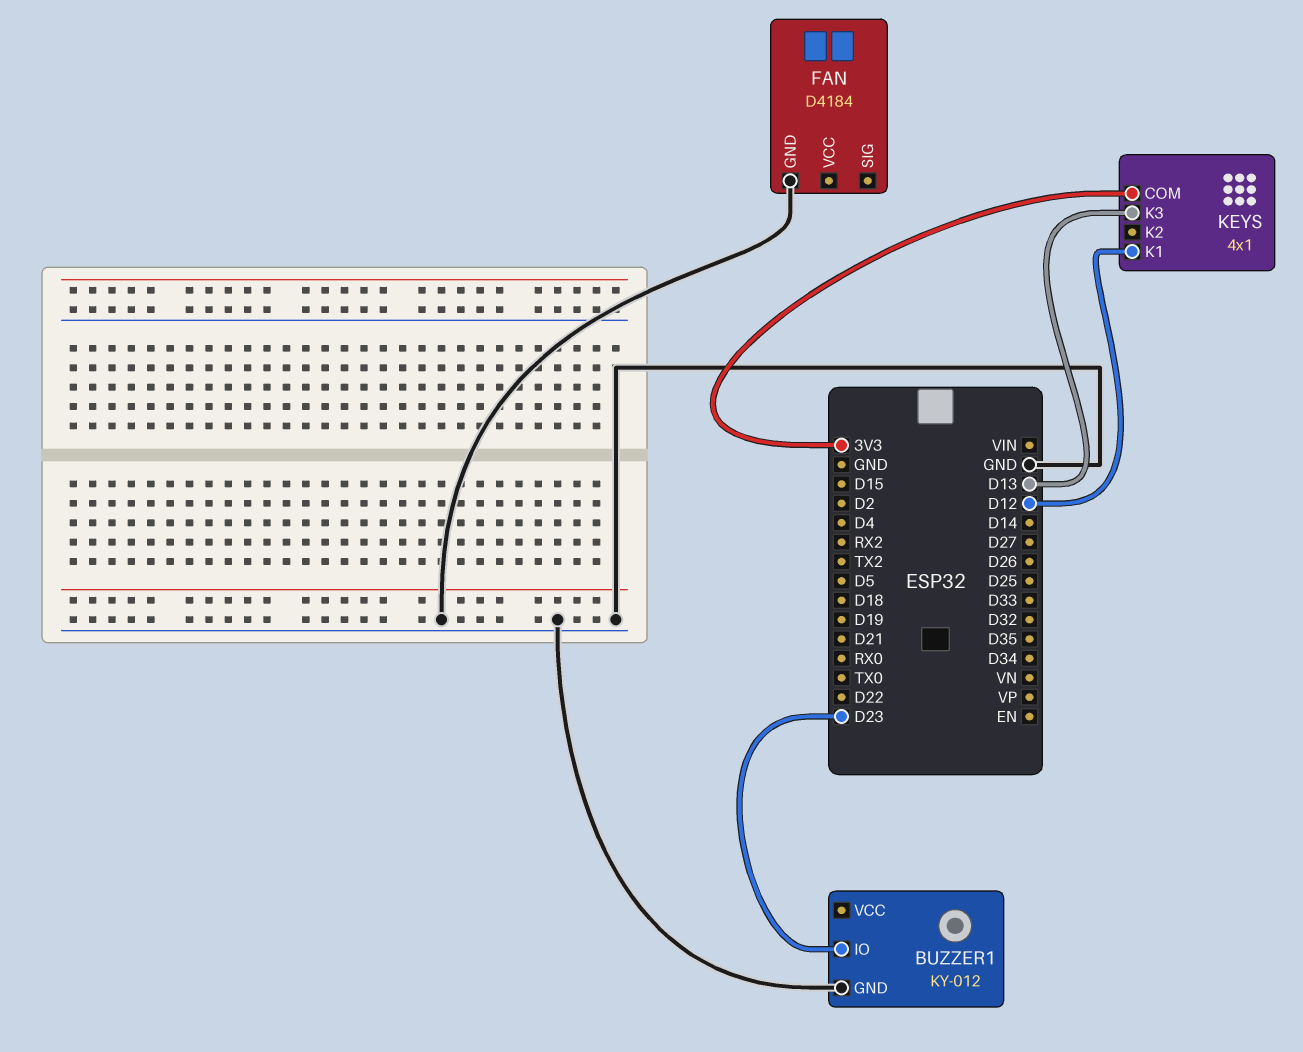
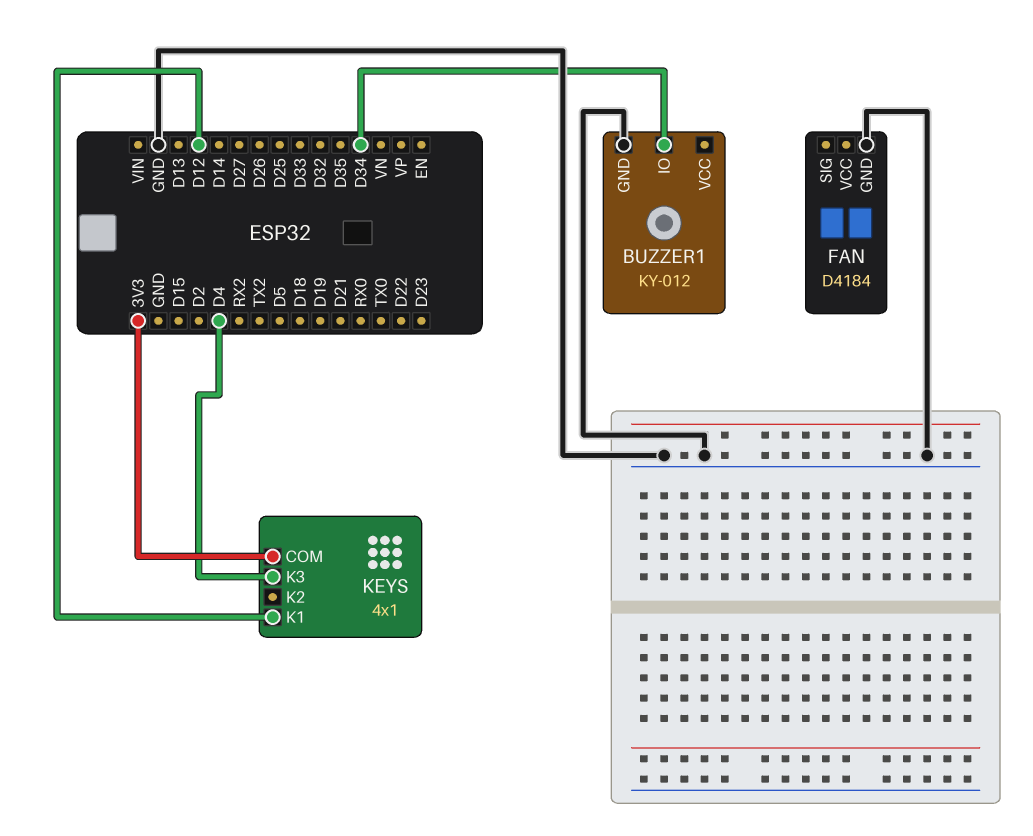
BUZZER1 pin IO: D23 -> D34
KEYS pin K3: D13 -> D4

